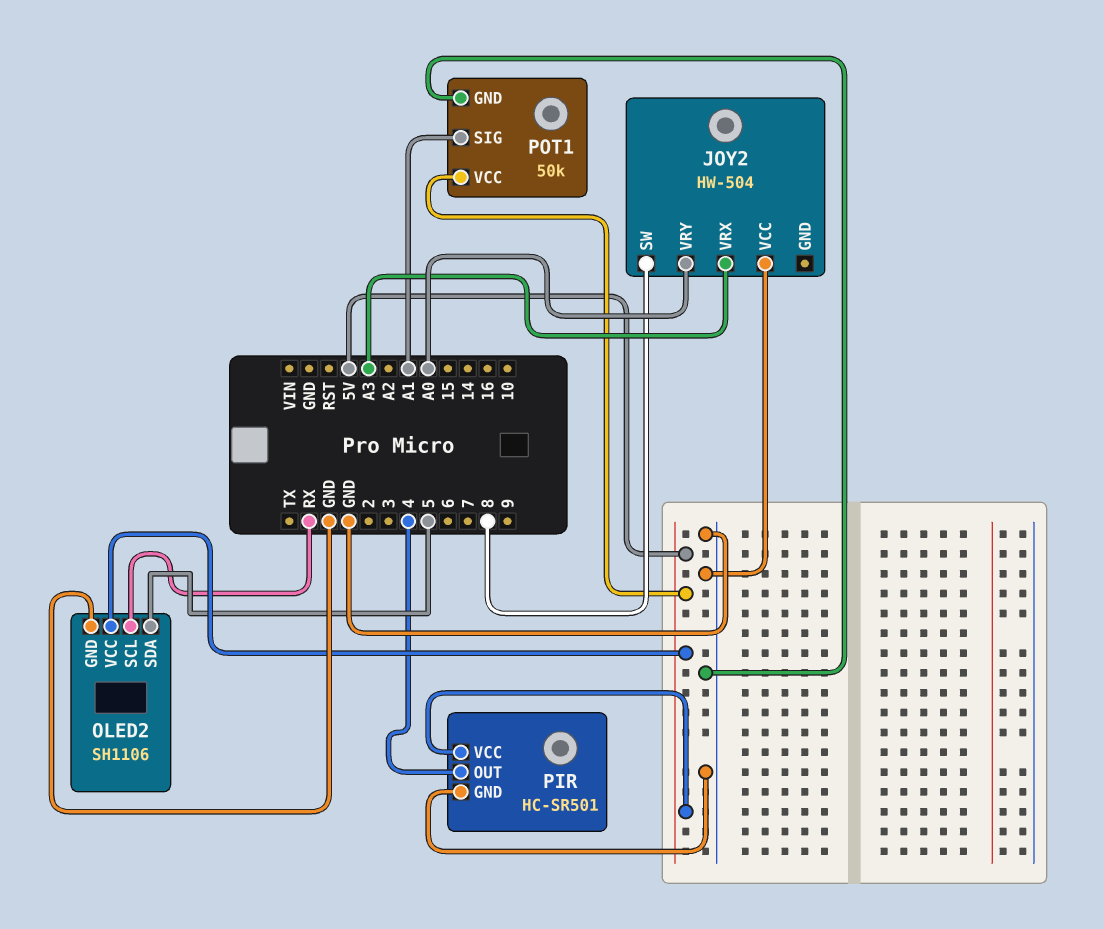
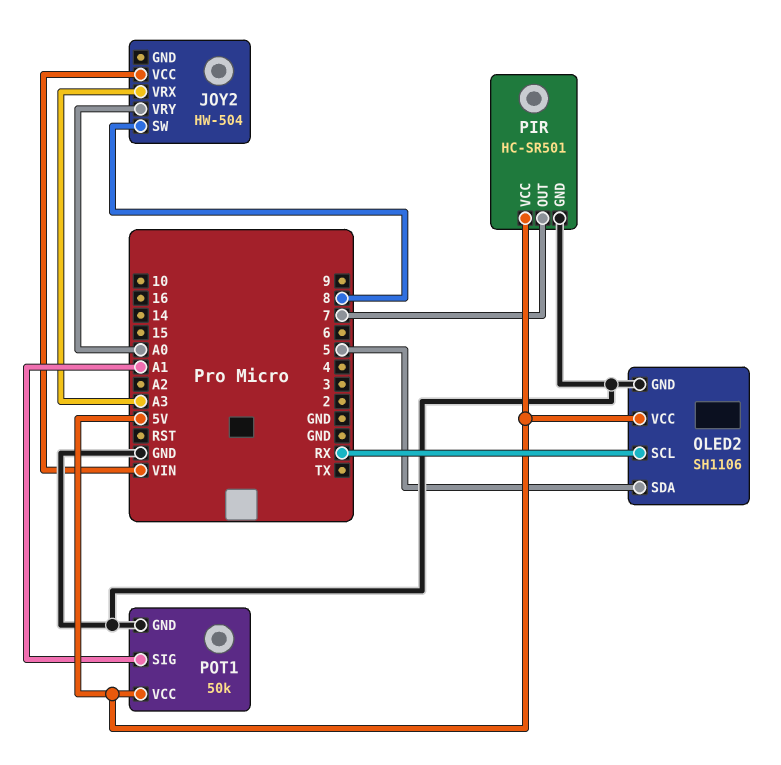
JOY2 pin VCC: GND -> VIN
PIR pin OUT: 4 -> 7

